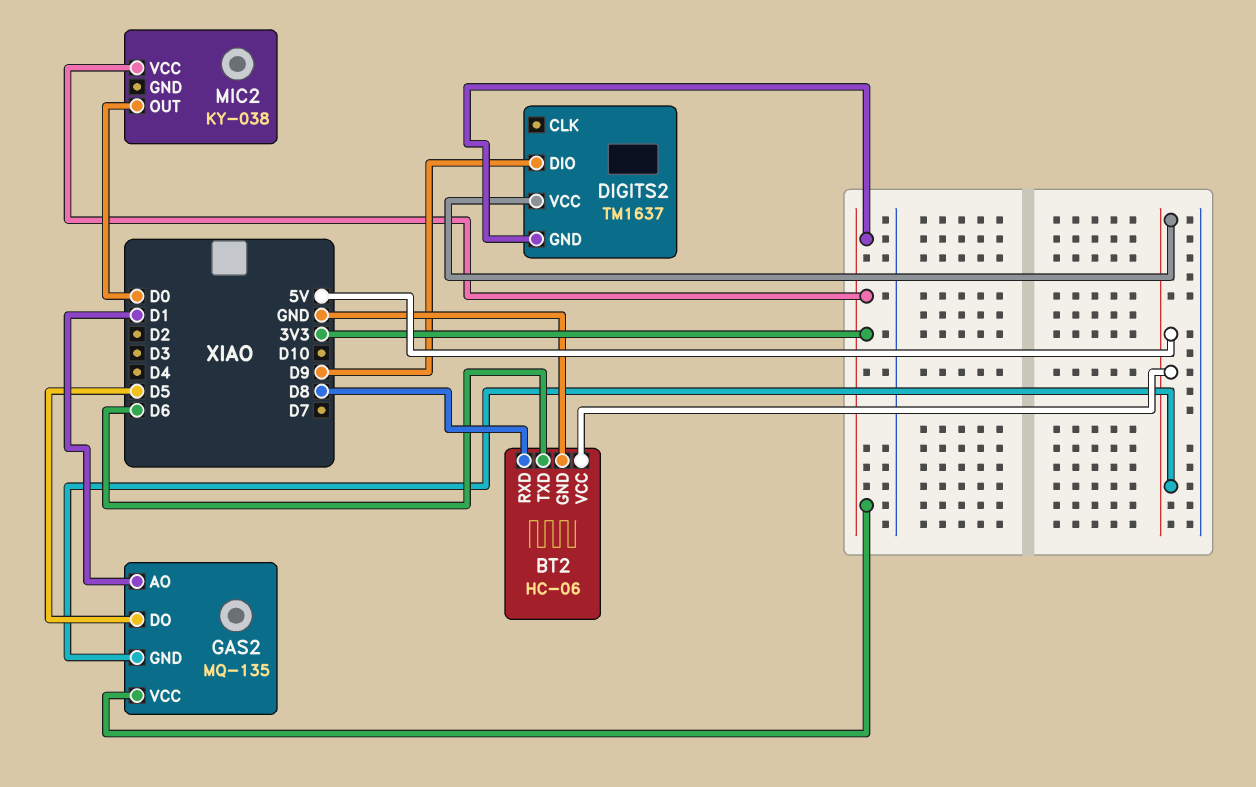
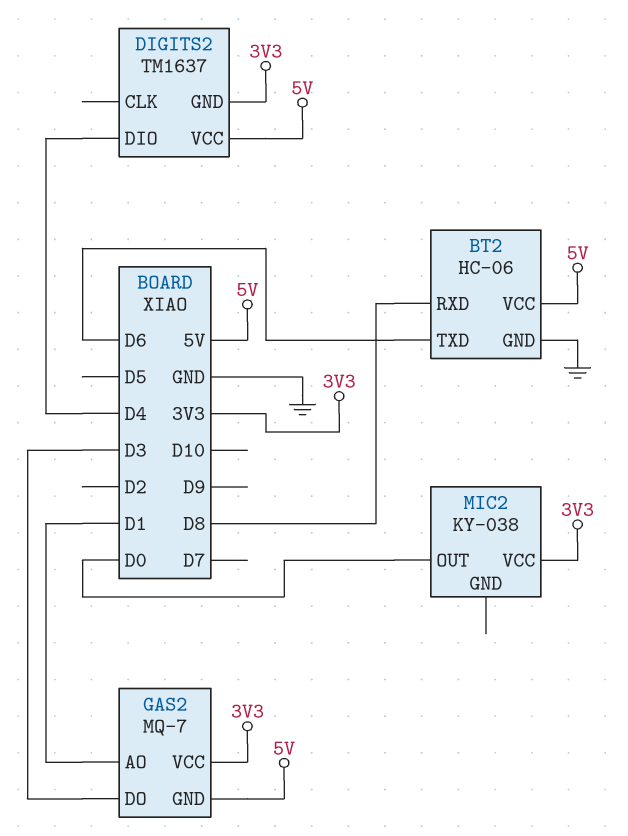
DIGITS2 pin DIO: D9 -> D4
GAS2: MQ-135 -> MQ-7
GAS2 pin DO: D5 -> D3

